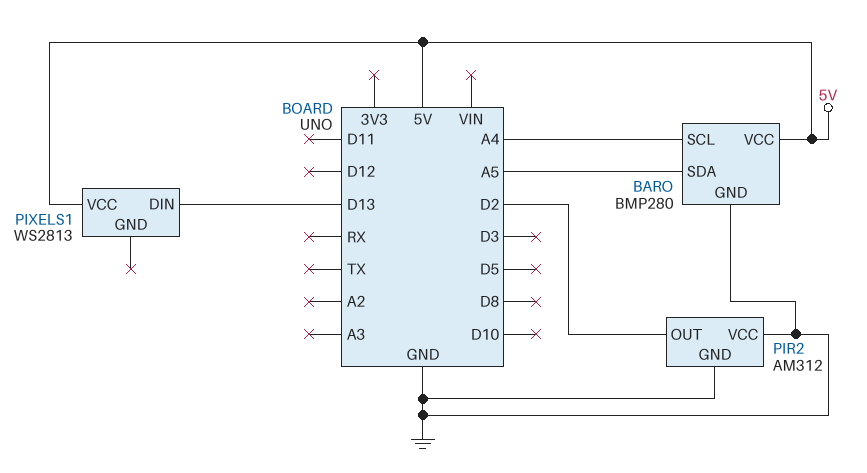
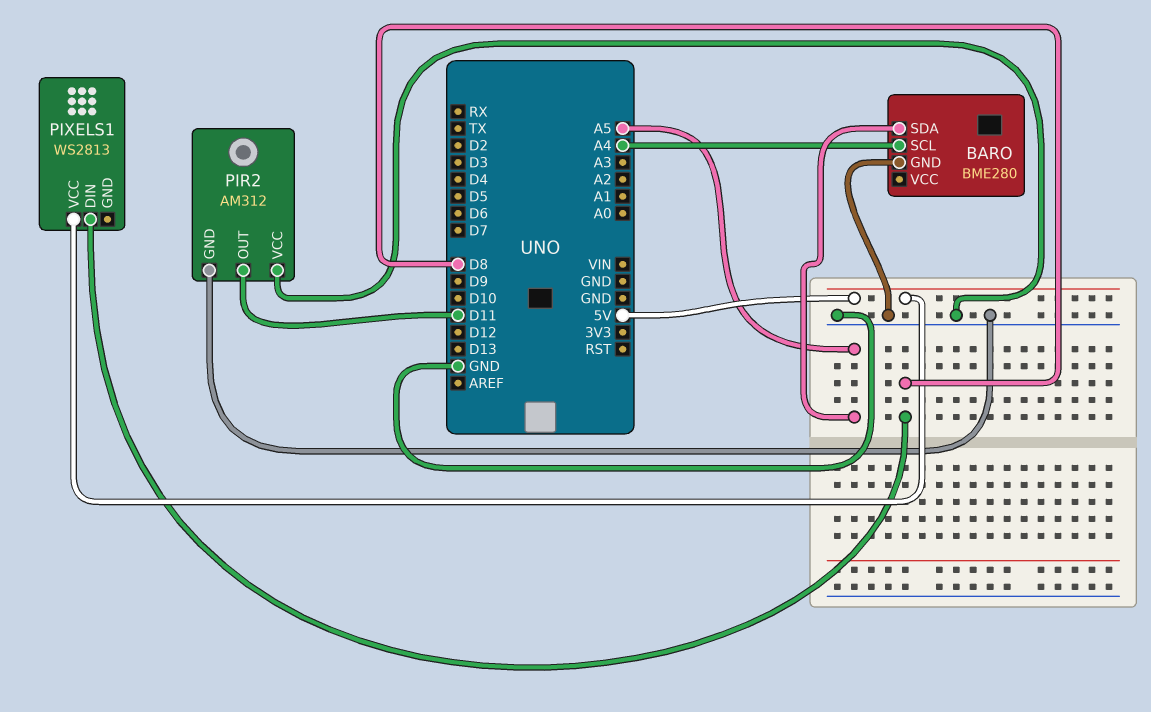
BARO: BMP280 -> BME280
BARO pin VCC: 5V -> none
PIR2 pin OUT: D2 -> D11
PIXELS1 pin DIN: D13 -> D8

